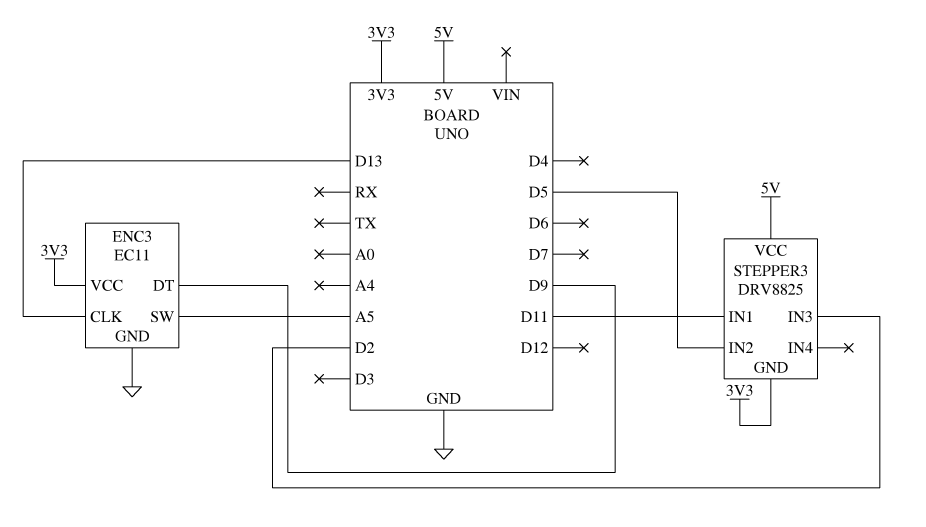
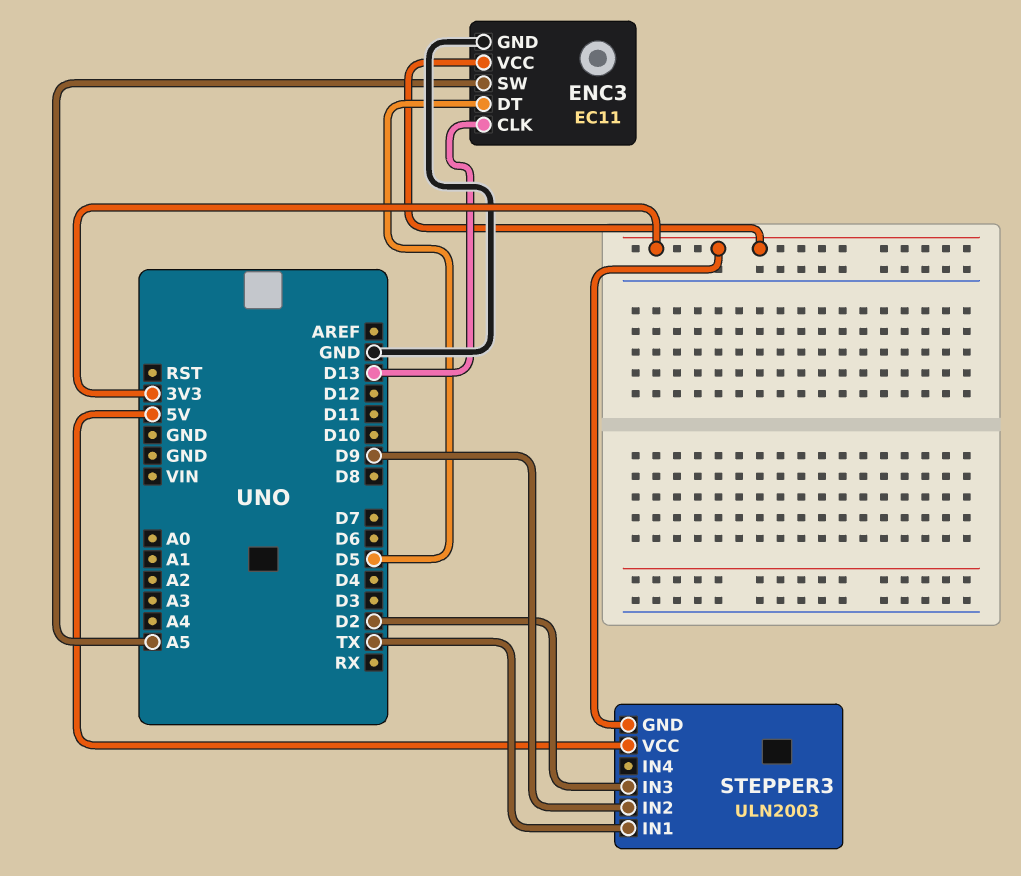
ENC3 pin DT: D9 -> D5
STEPPER3: DRV8825 -> ULN2003
STEPPER3 pin IN1: D11 -> TX
STEPPER3 pin IN2: D5 -> D9

